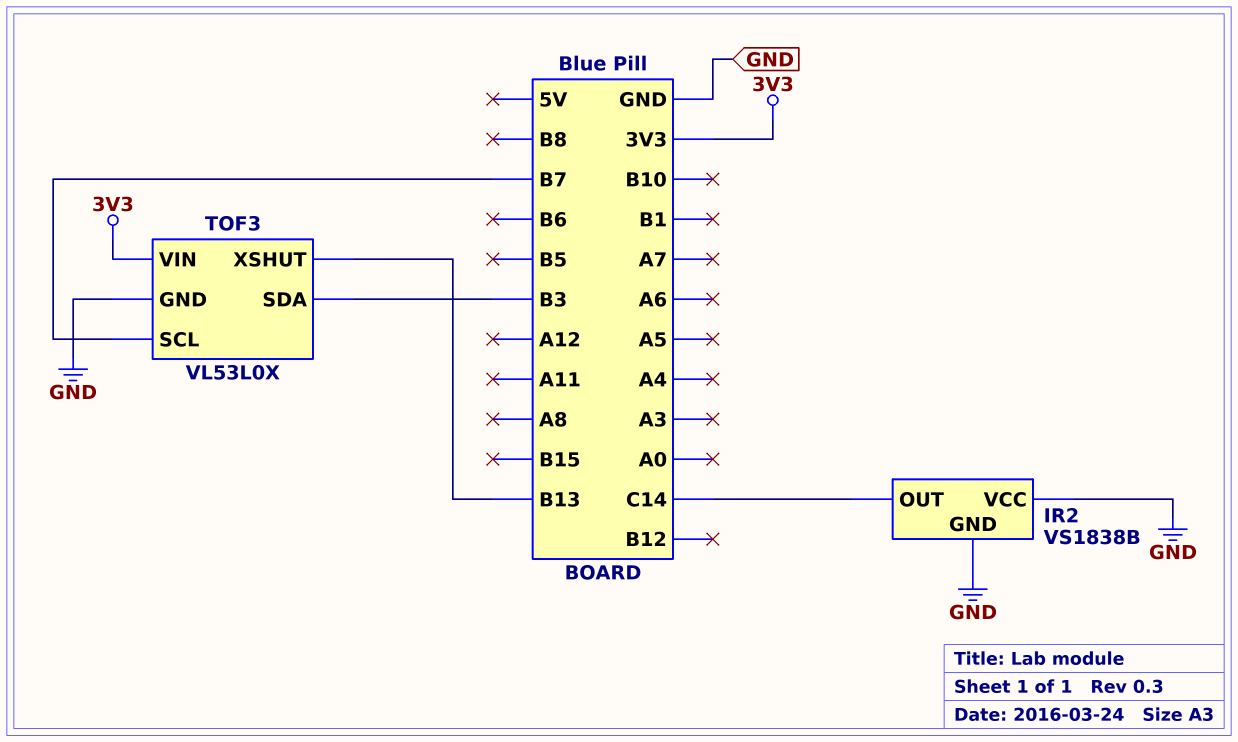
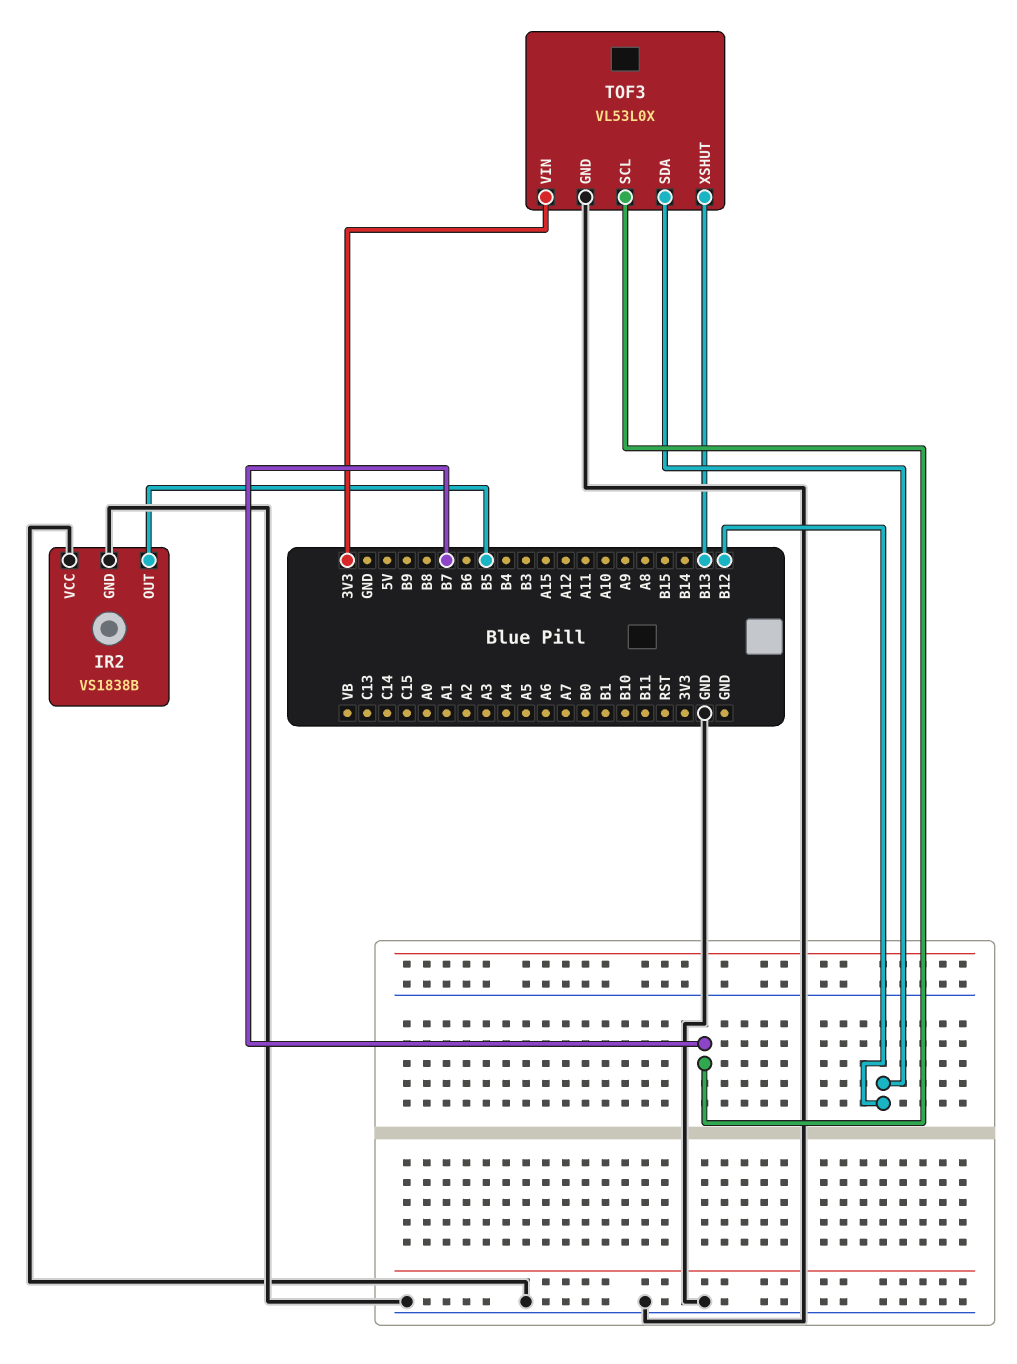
IR2 pin OUT: C14 -> B5
TOF3 pin SDA: B3 -> B12

